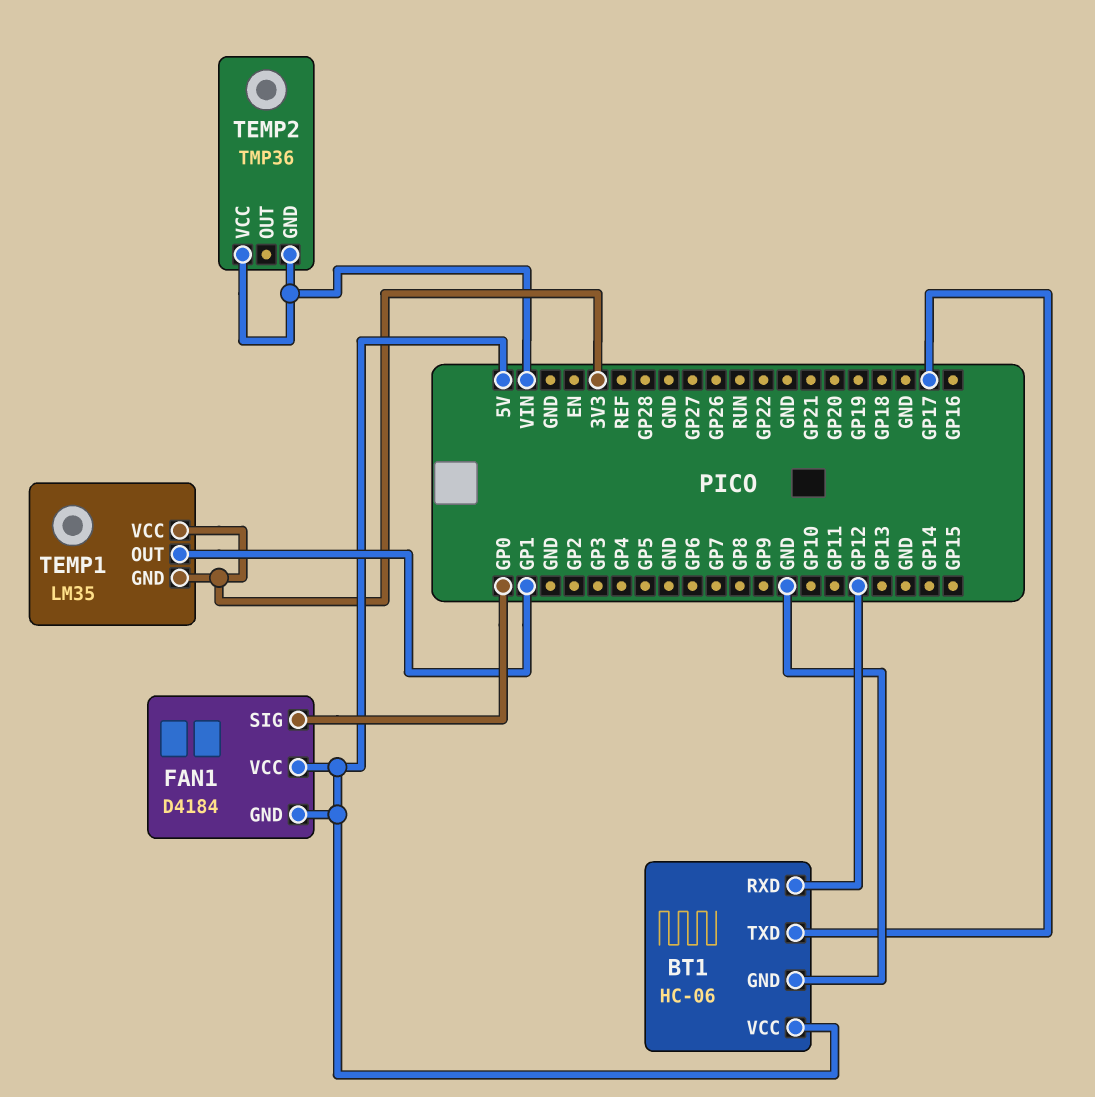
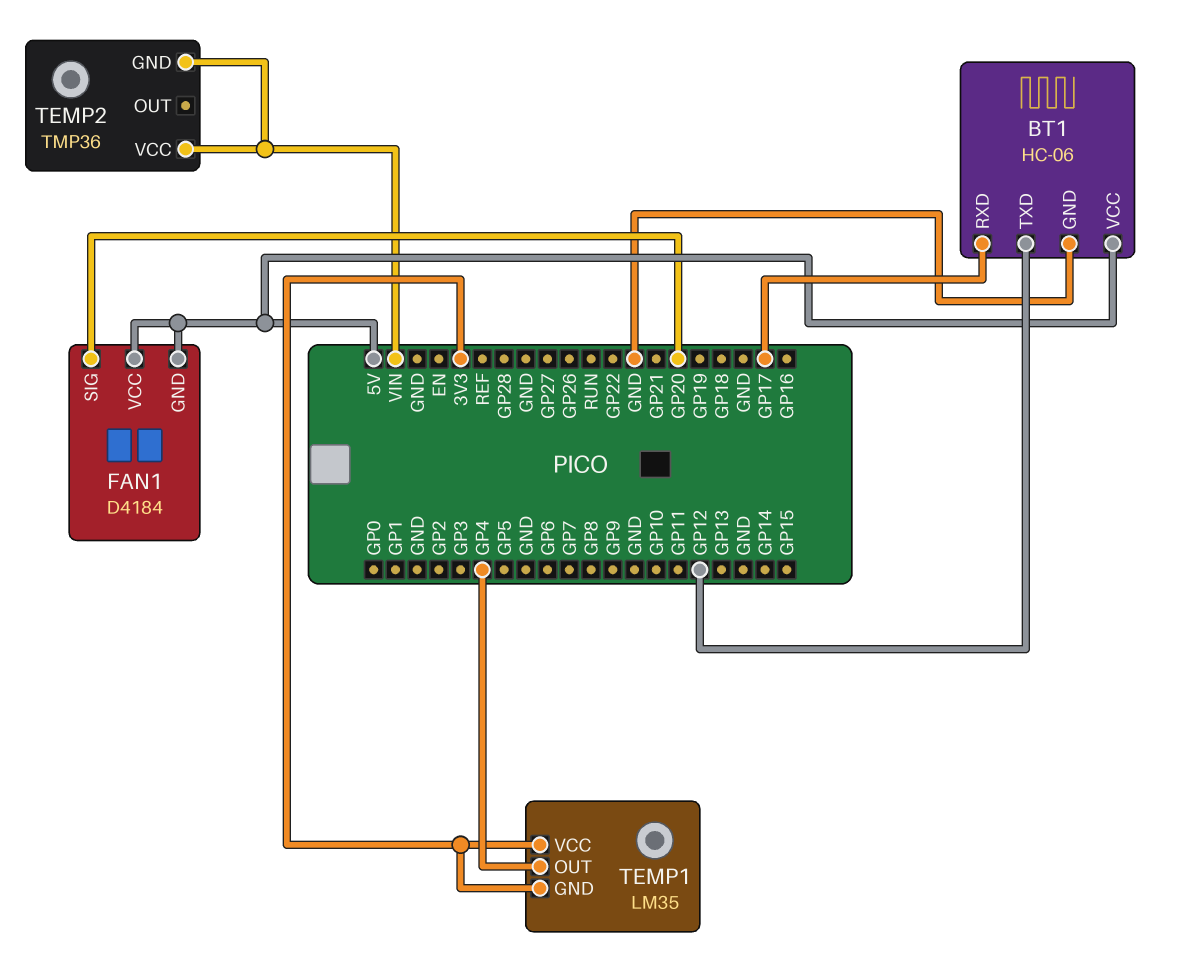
BT1 pin RXD: GP12 -> GP17
BT1 pin TXD: GP17 -> GP12
FAN1 pin SIG: GP0 -> GP20
TEMP1 pin OUT: GP1 -> GP4

